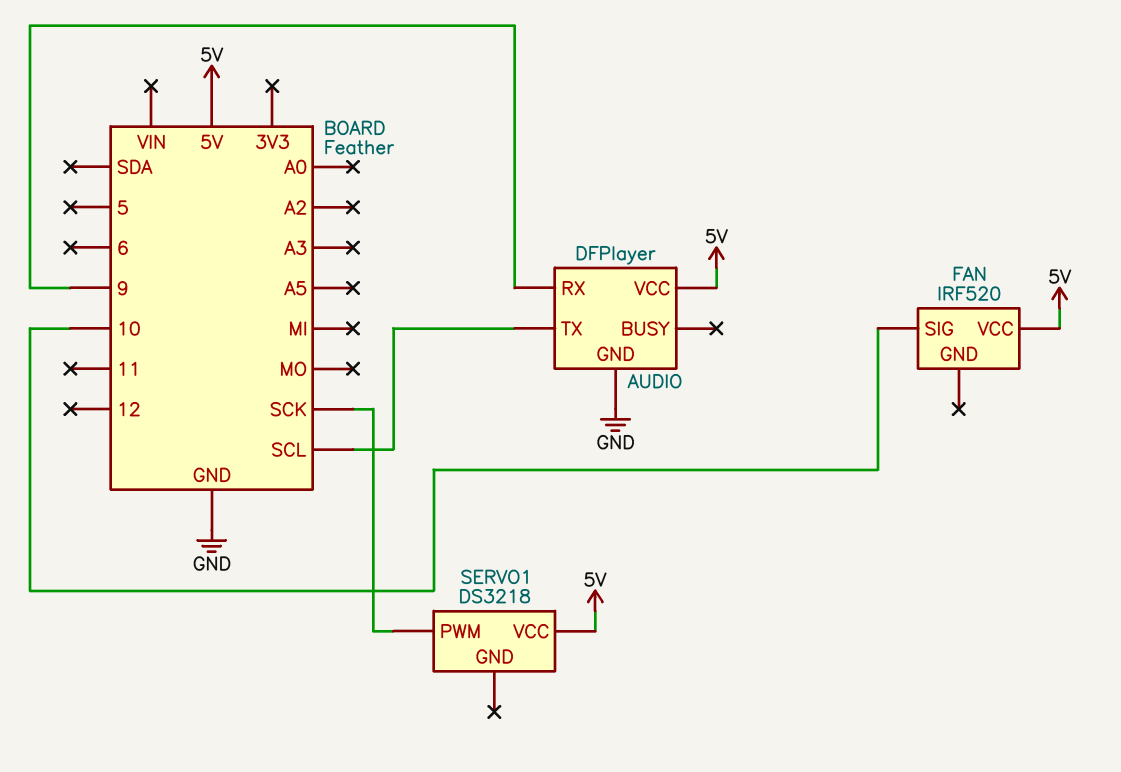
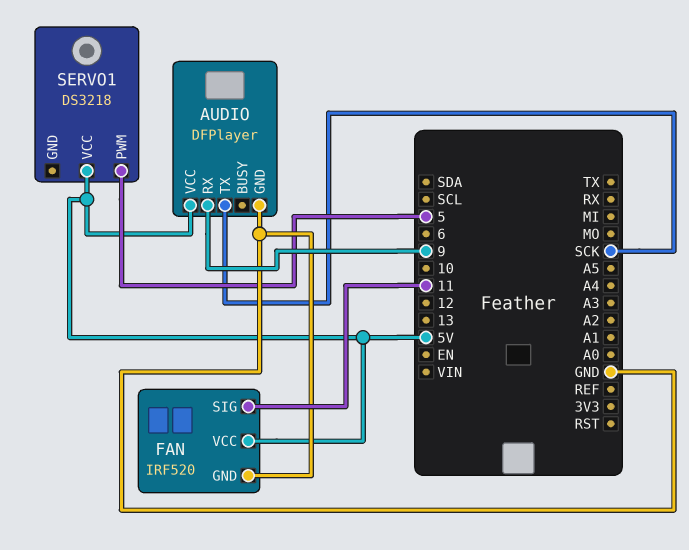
AUDIO pin TX: SCL -> SCK
FAN pin GND: none -> GND
FAN pin SIG: 10 -> 11
SERVO1 pin PWM: SCK -> 5

